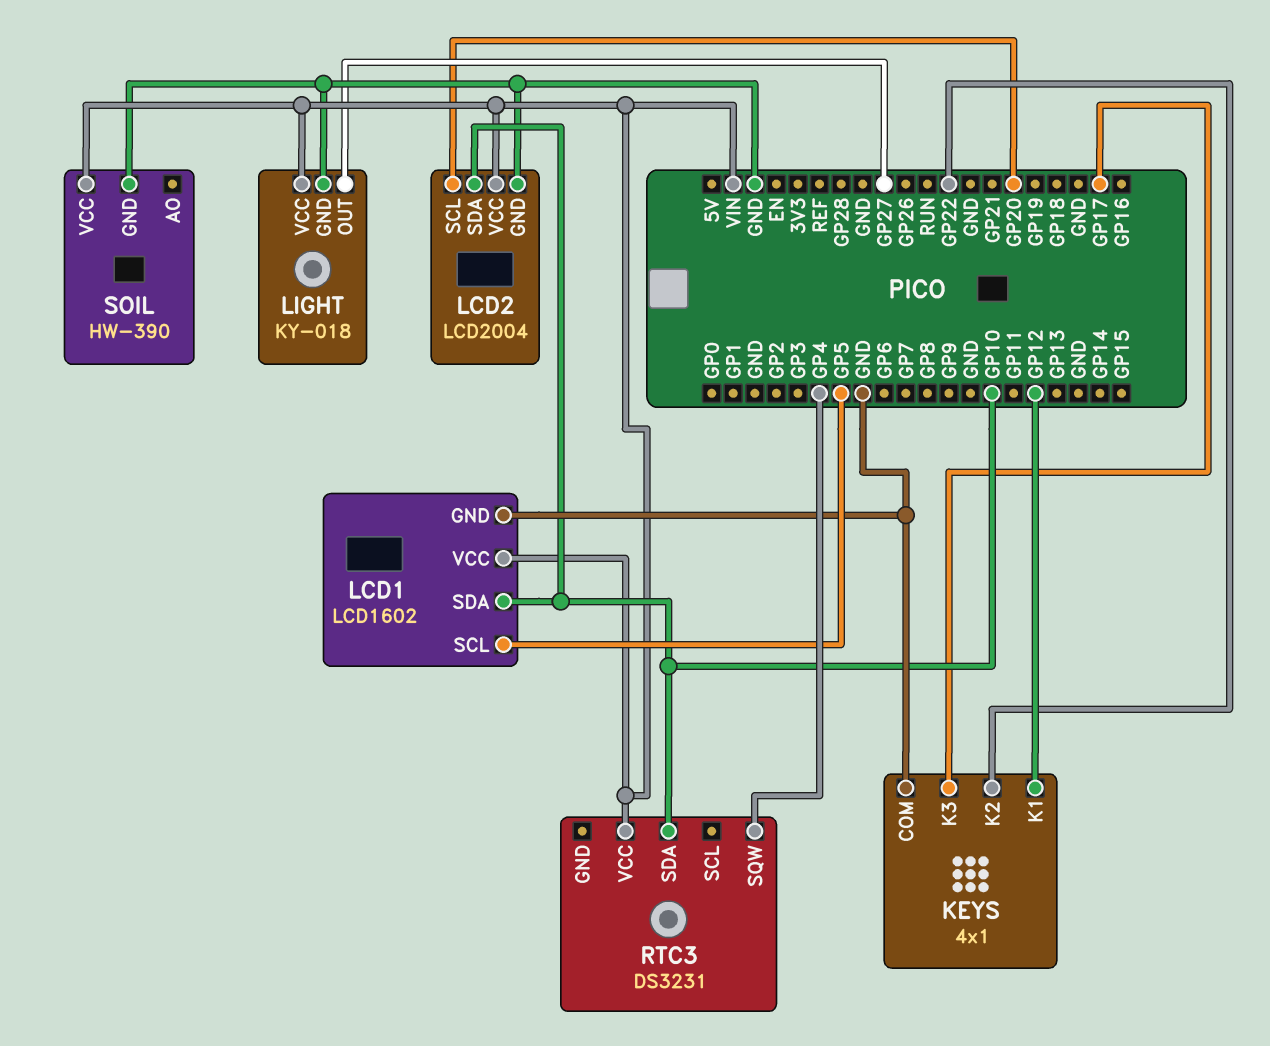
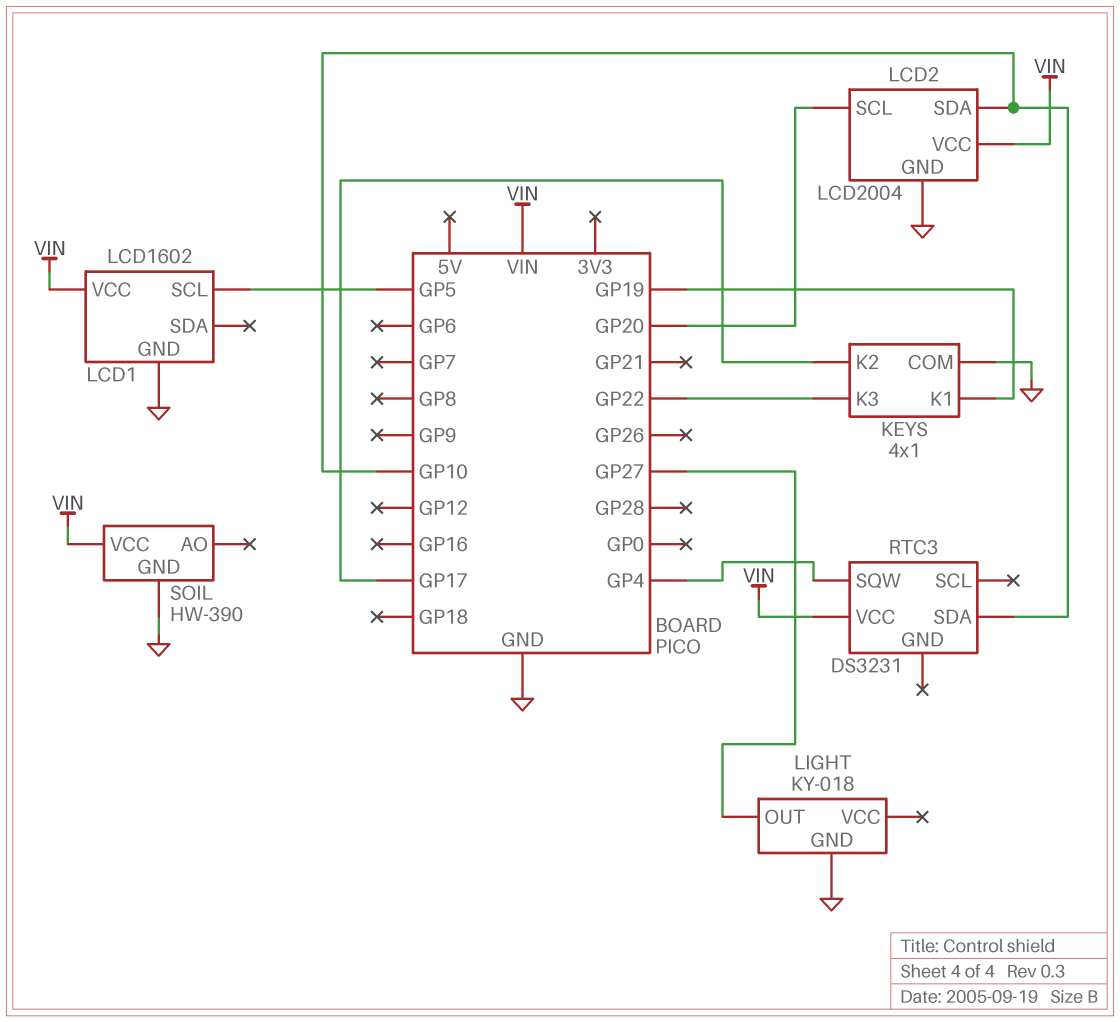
KEYS pin K1: GP12 -> GP19
KEYS pin K2: GP22 -> GP17
KEYS pin K3: GP17 -> GP22
LCD1 pin SDA: GP10 -> none
LIGHT pin VCC: VIN -> none

